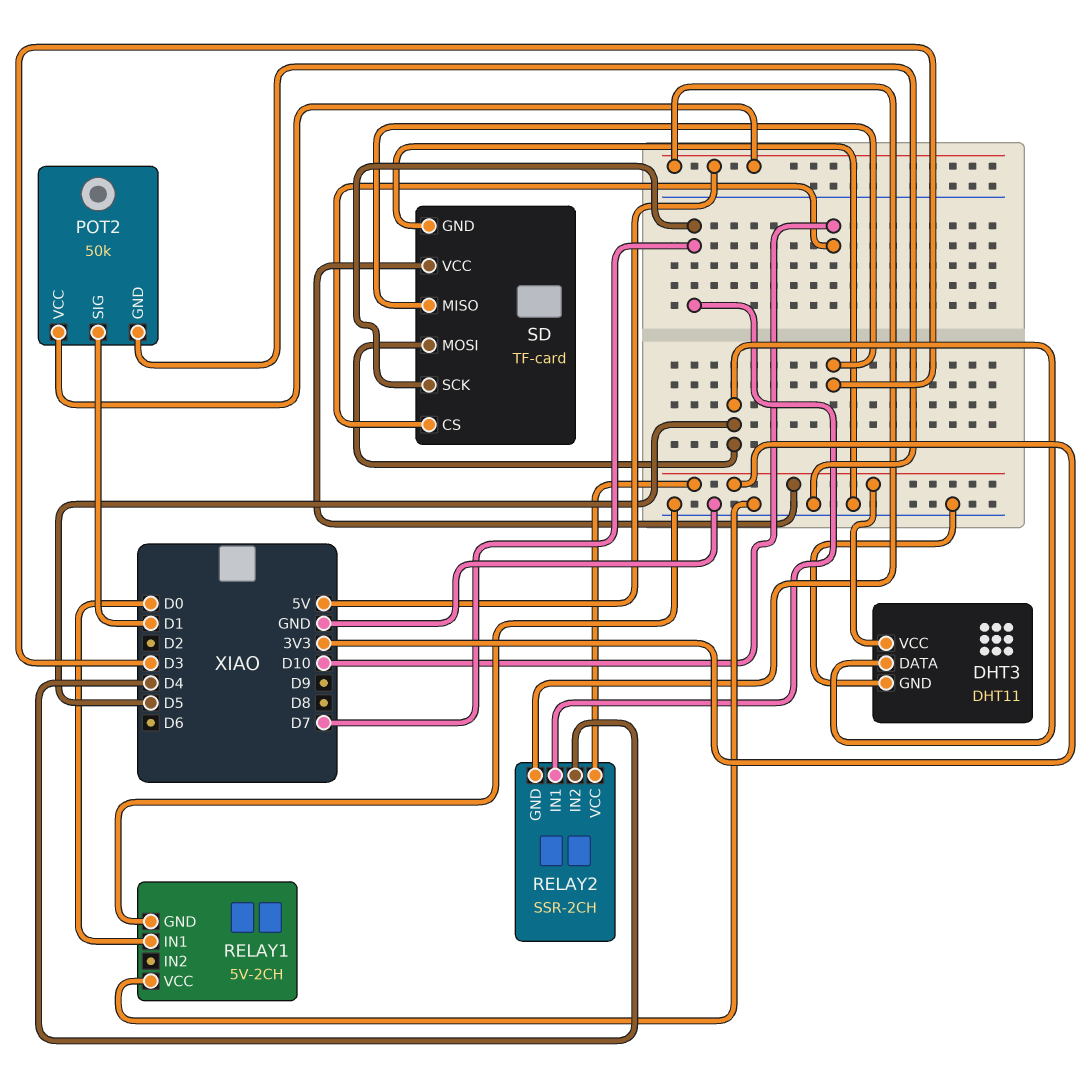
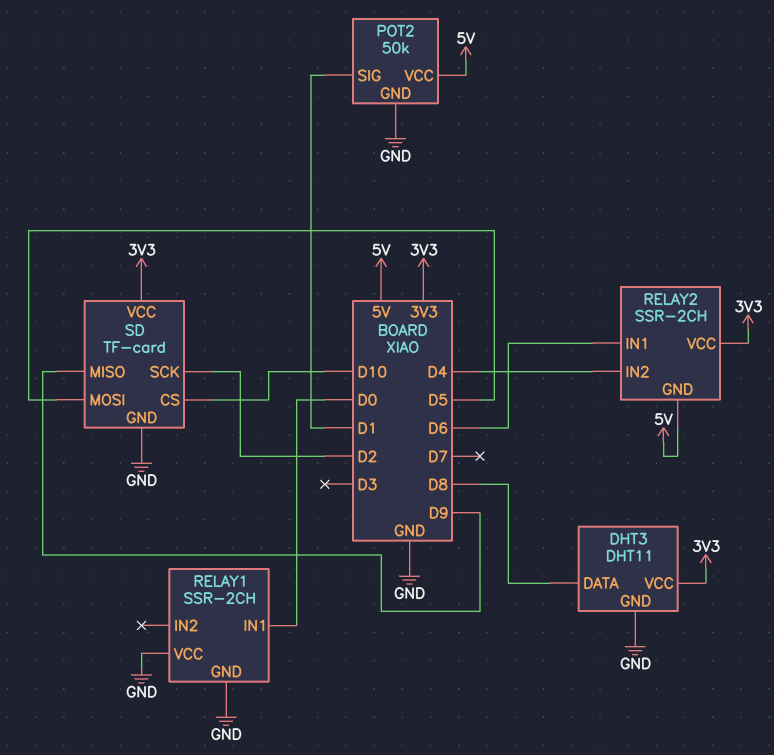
DHT3 pin DATA: D5 -> D8
RELAY1: 5V-2CH -> SSR-2CH
RELAY2 pin IN1: D7 -> D6
SD pin MISO: D3 -> D9
SD pin SCK: D7 -> D2

